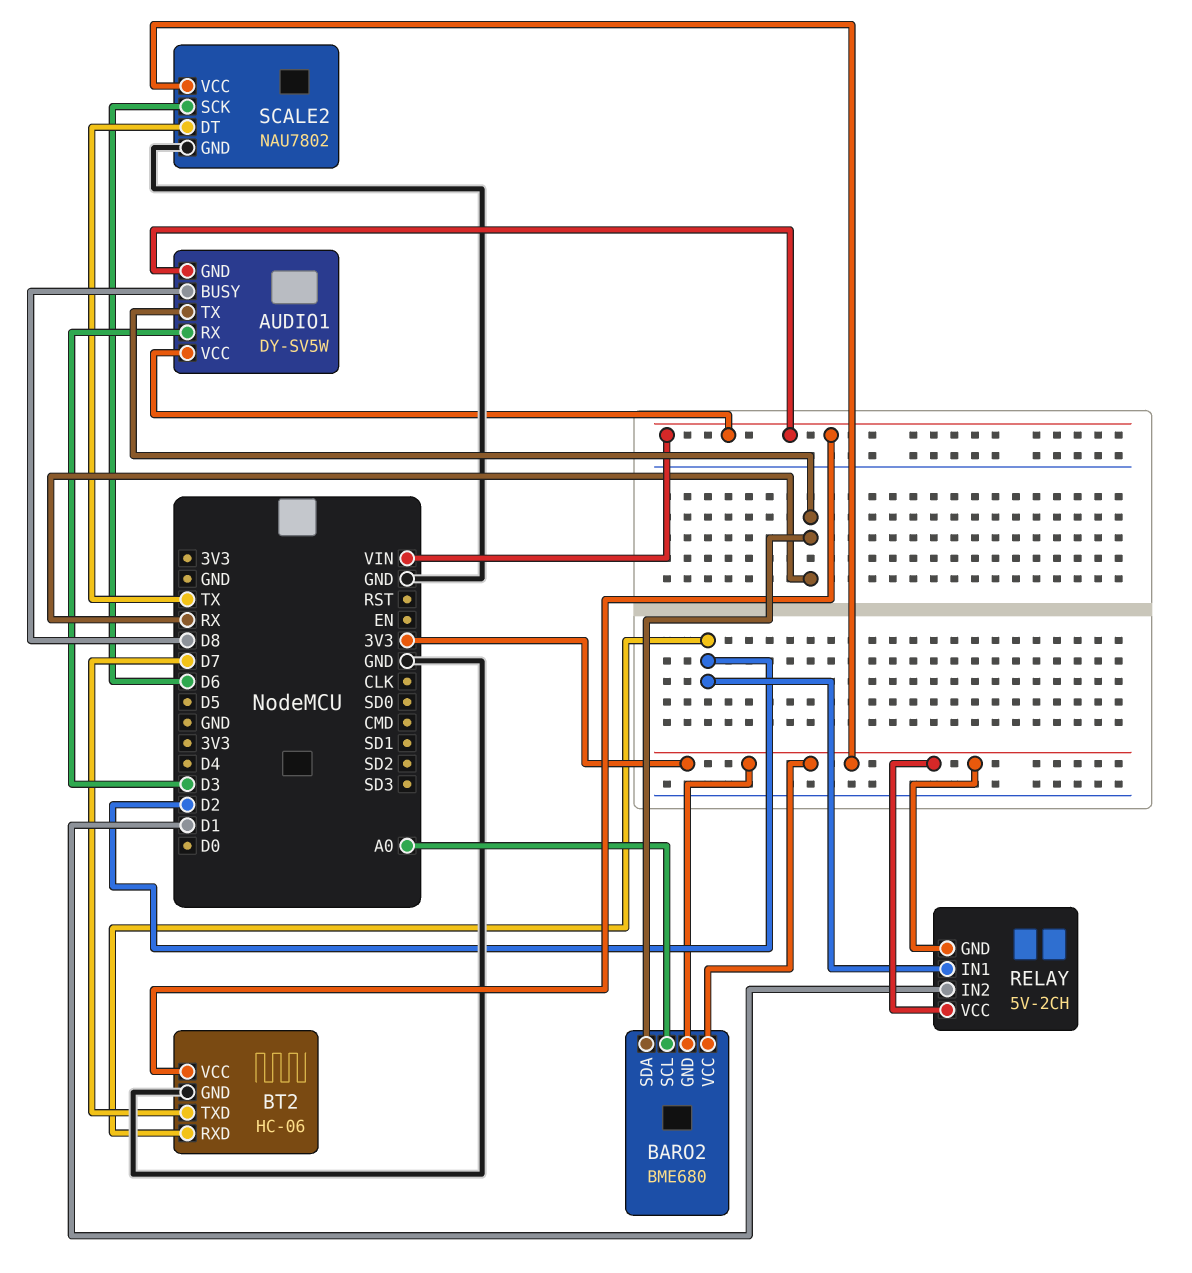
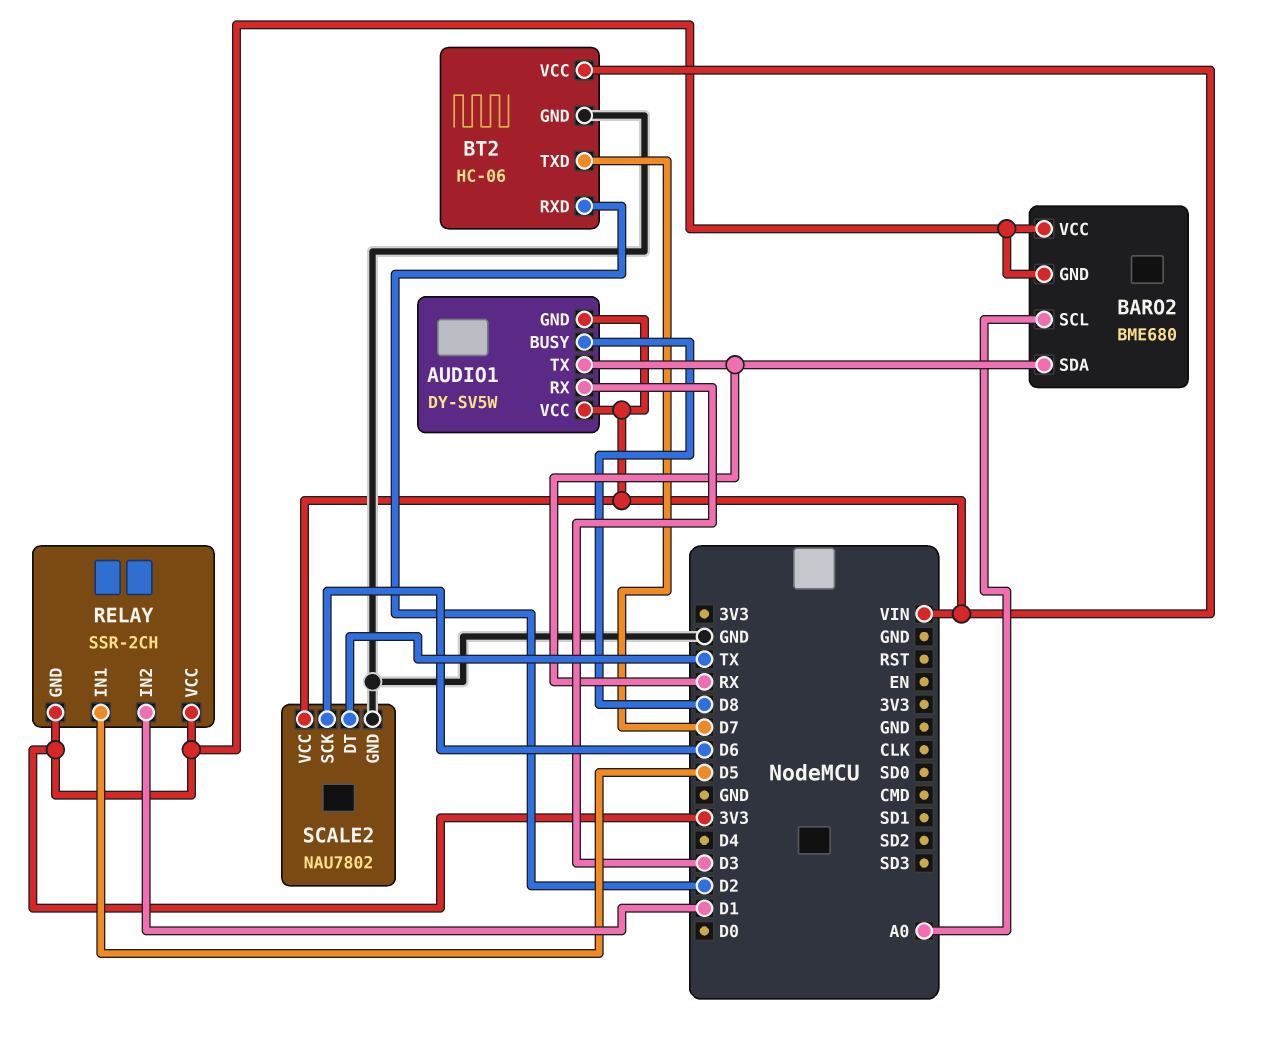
RELAY: 5V-2CH -> SSR-2CH
RELAY pin IN1: D2 -> D5
SCALE2 pin VCC: 3V3 -> VIN

